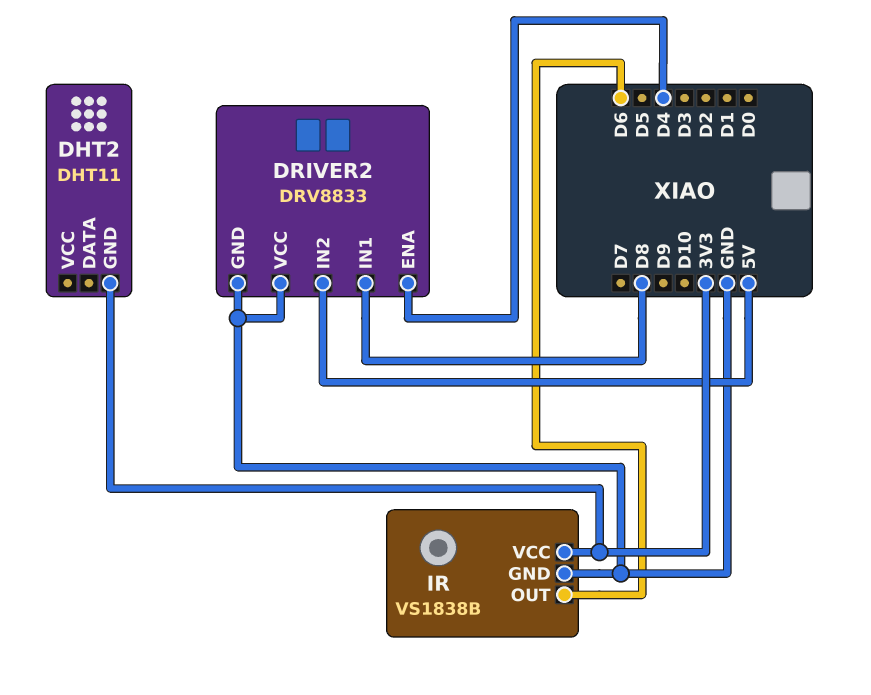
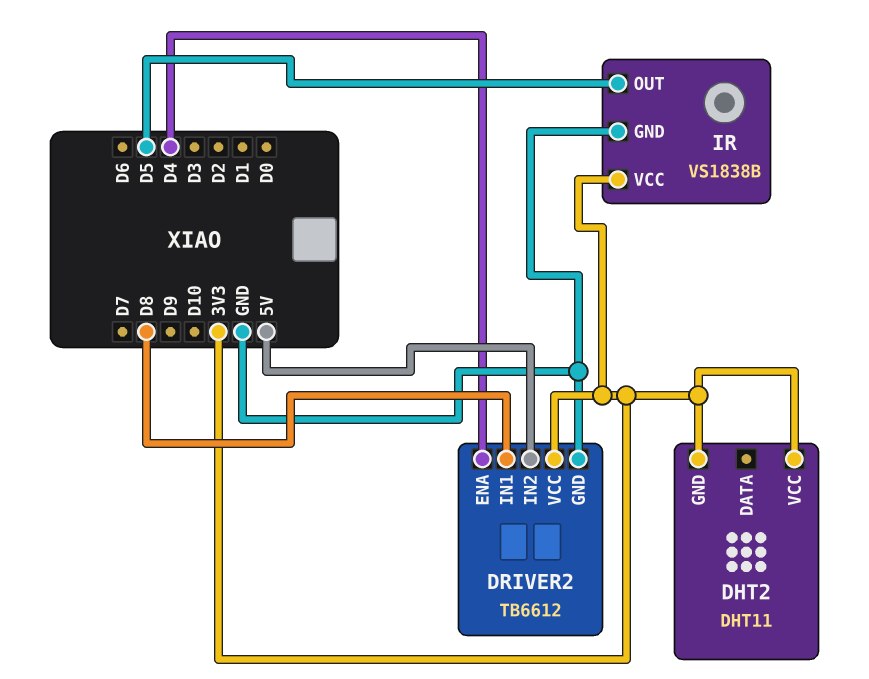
DHT2 pin VCC: none -> 3V3
DRIVER2: DRV8833 -> TB6612
DRIVER2 pin VCC: GND -> 3V3
IR pin OUT: D6 -> D5

